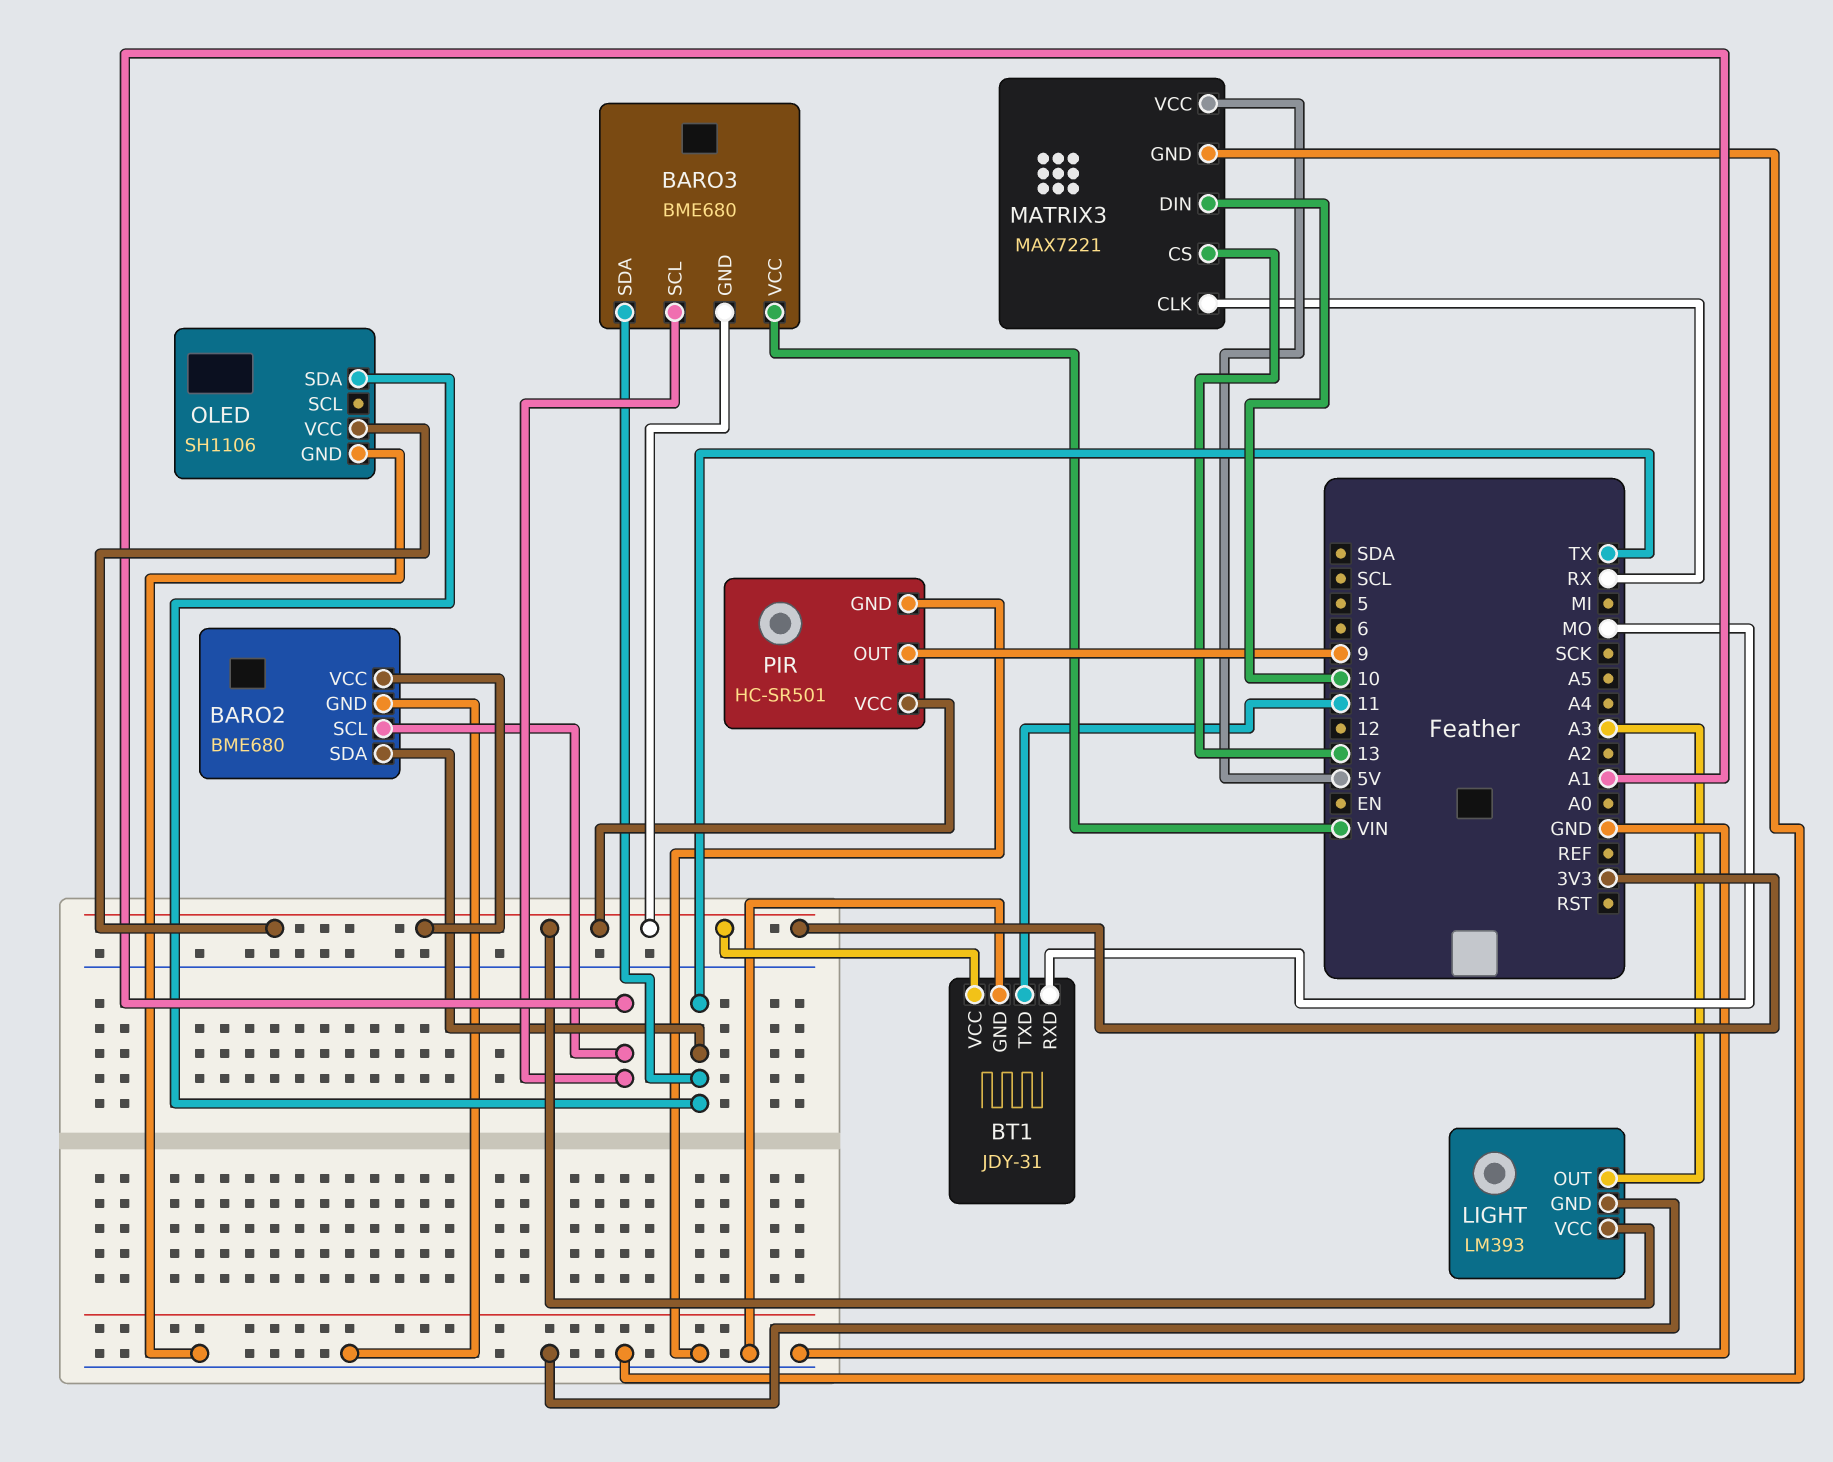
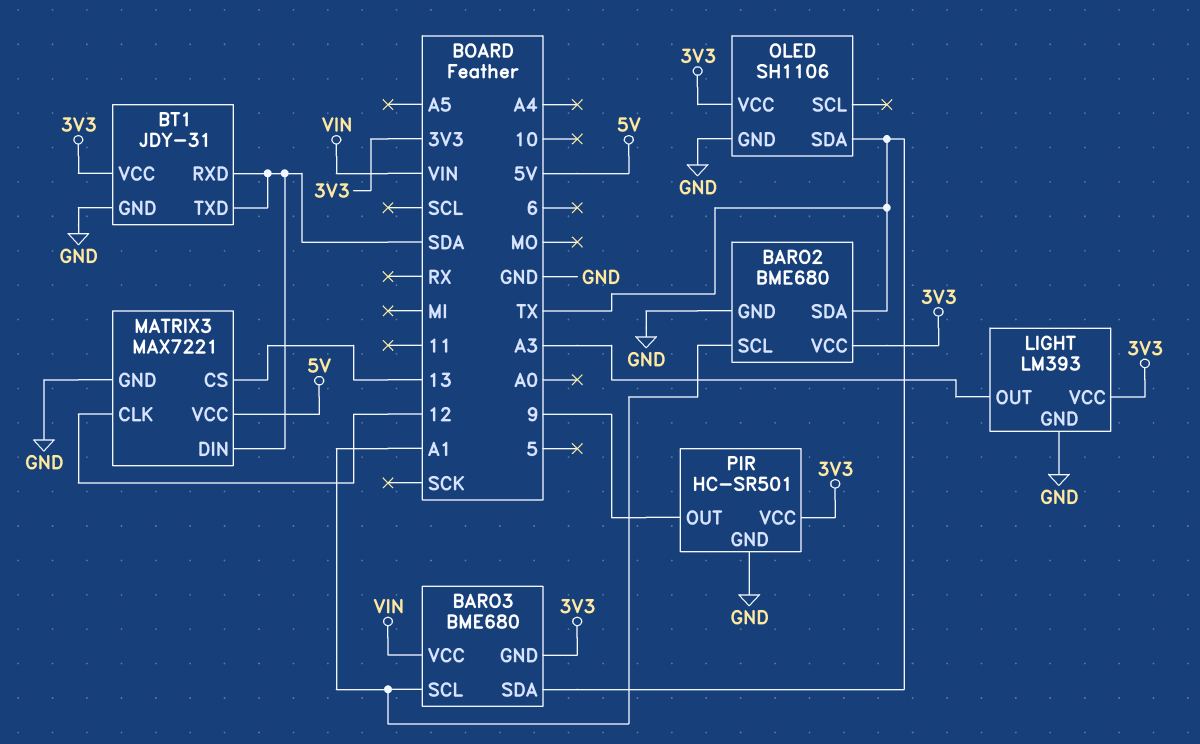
BT1 pin RXD: MO -> SDA
BT1 pin TXD: 11 -> SDA
MATRIX3 pin CLK: RX -> 12
MATRIX3 pin DIN: 10 -> SDA

